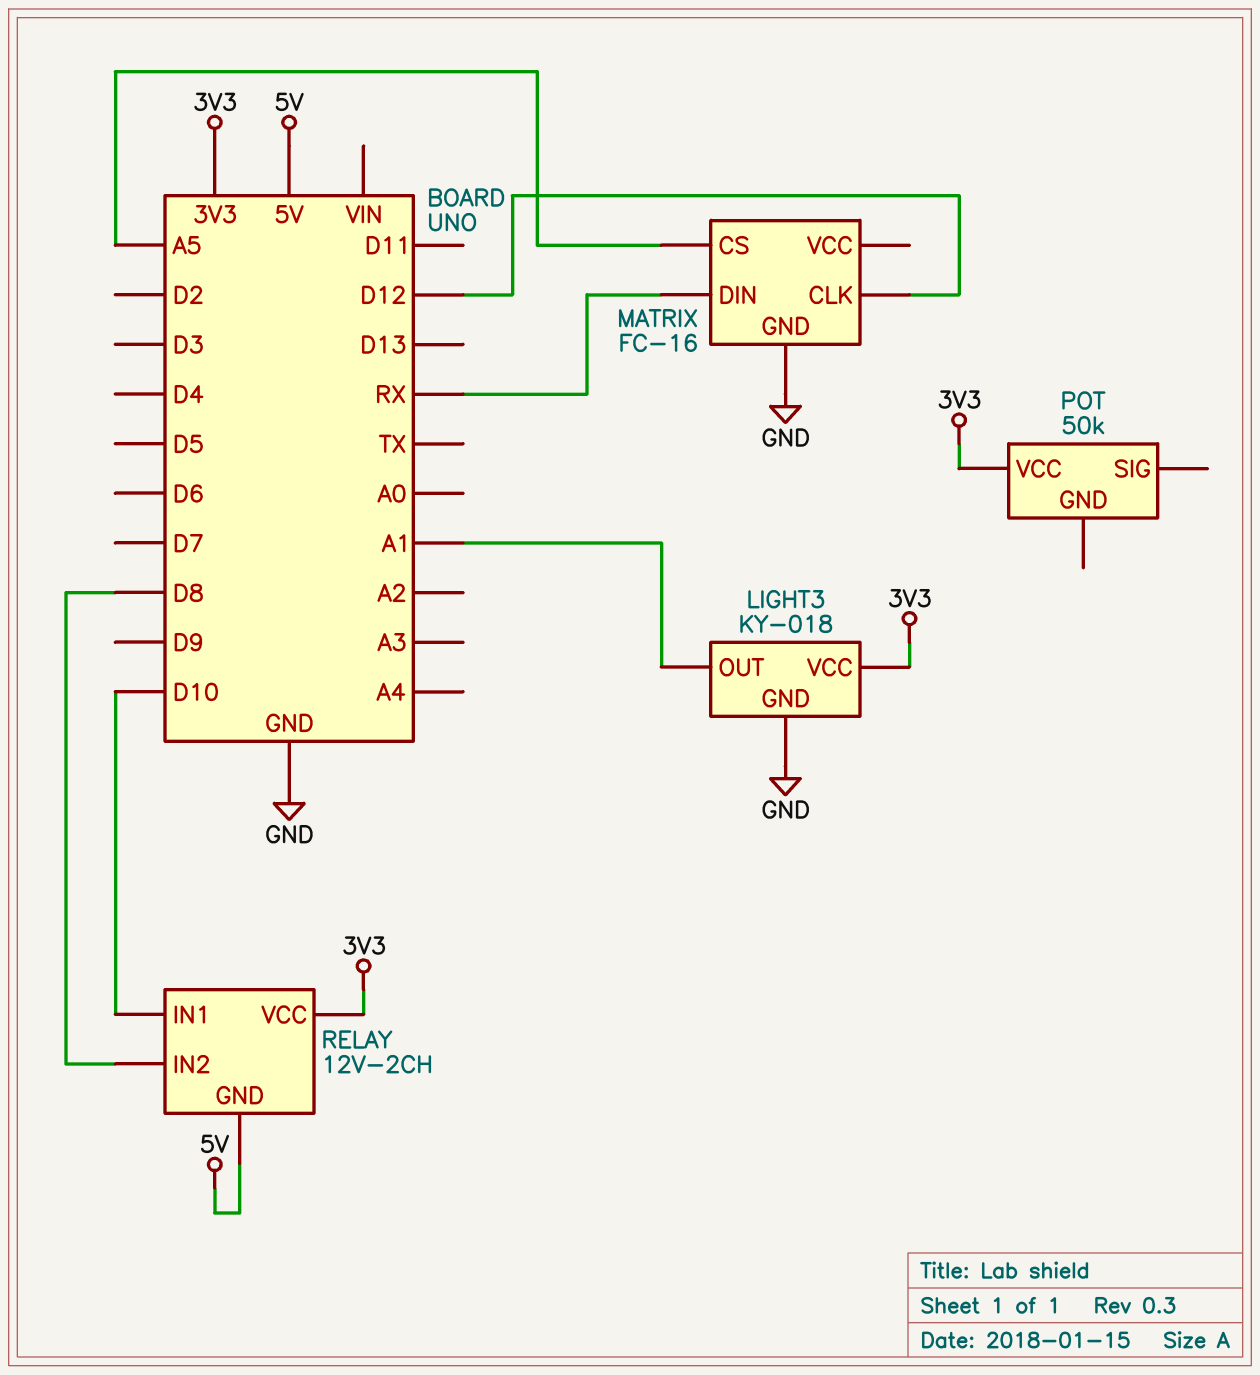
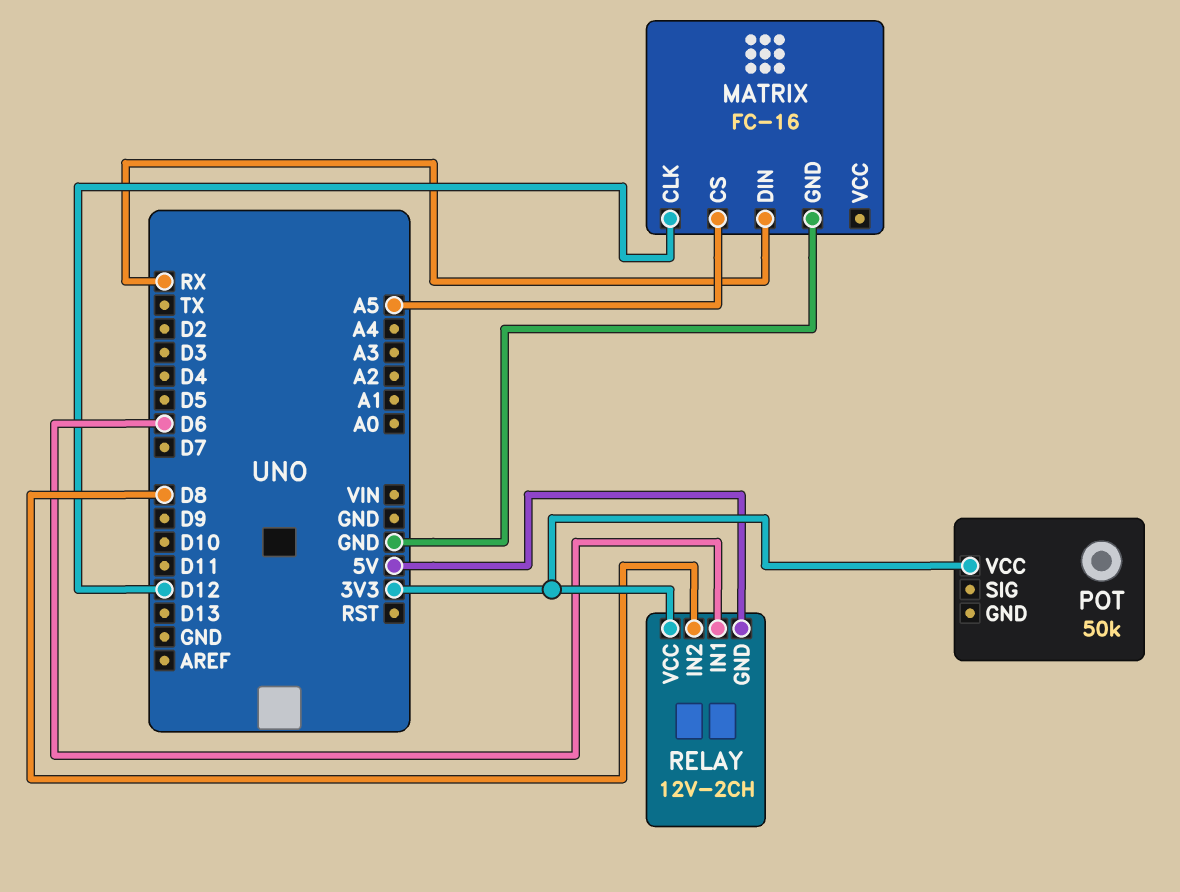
LIGHT3: KY-018 -> none
LIGHT3 pin GND: GND -> none
LIGHT3 pin OUT: A1 -> none
LIGHT3 pin VCC: 3V3 -> none
RELAY pin IN1: D10 -> D6

